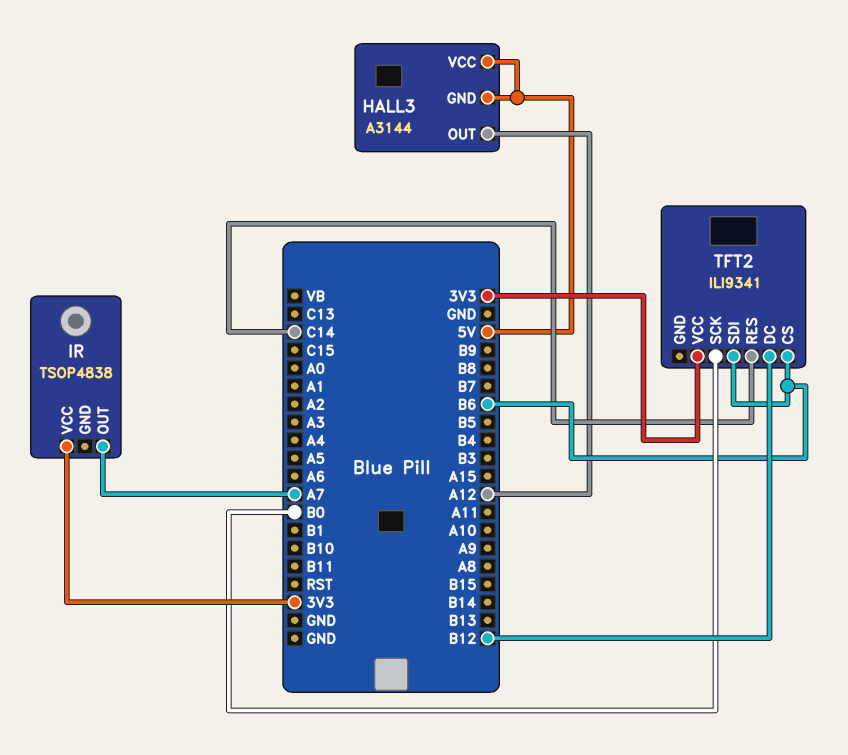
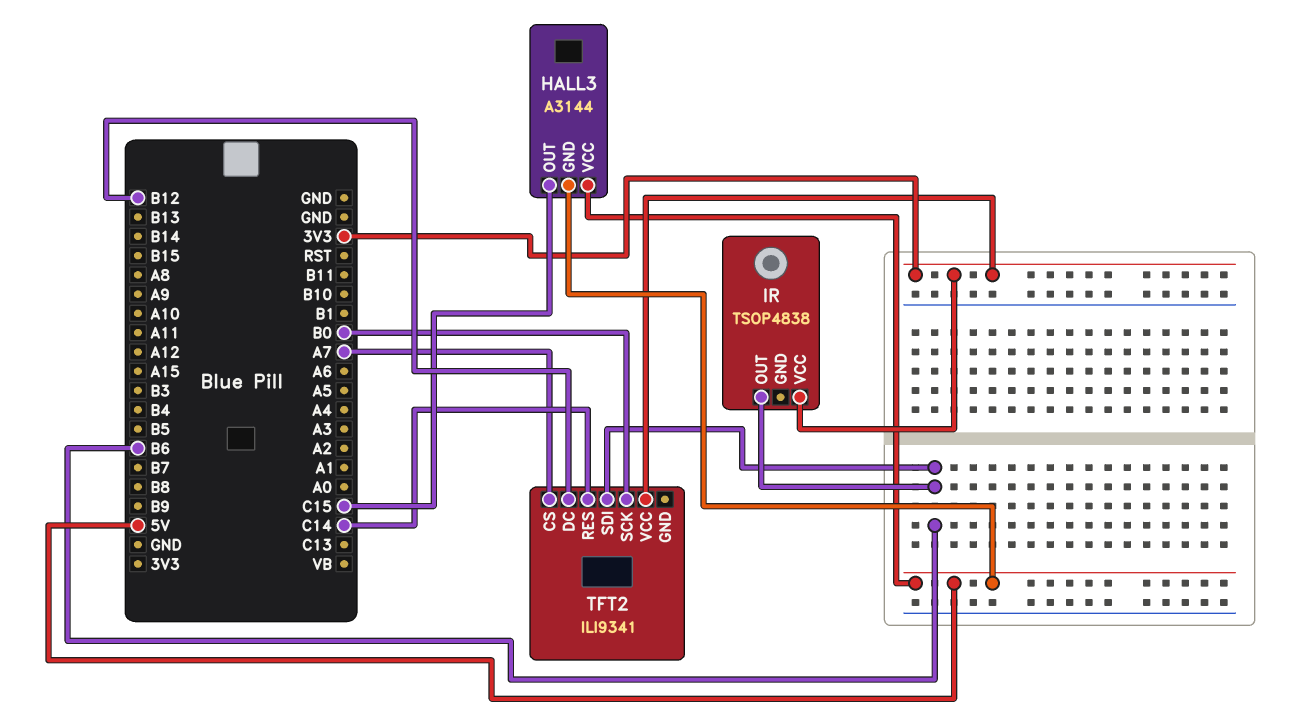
HALL3 pin OUT: A12 -> C15
IR pin OUT: A7 -> B6
TFT2 pin CS: B6 -> A7

